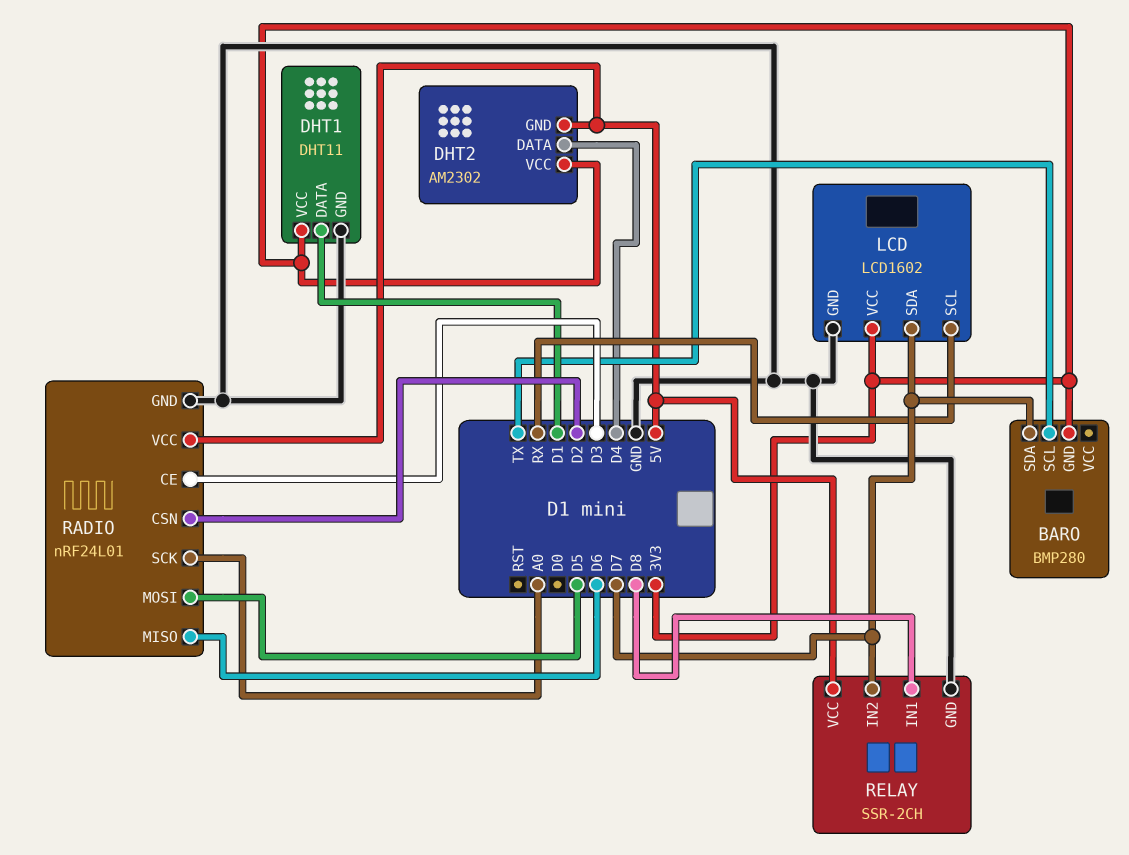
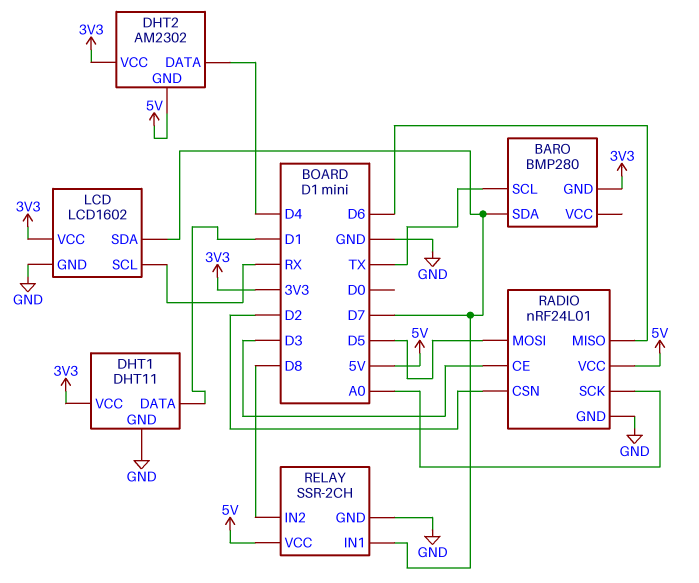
RELAY pin IN1: D8 -> D7
RELAY pin IN2: D7 -> D8

